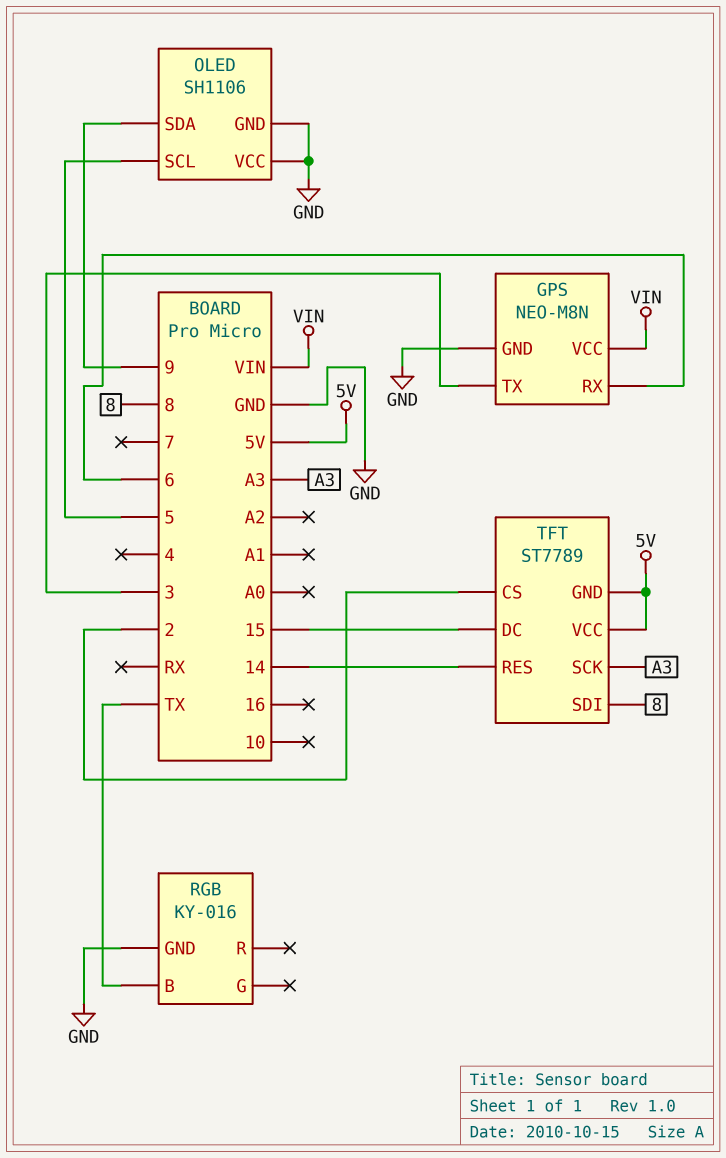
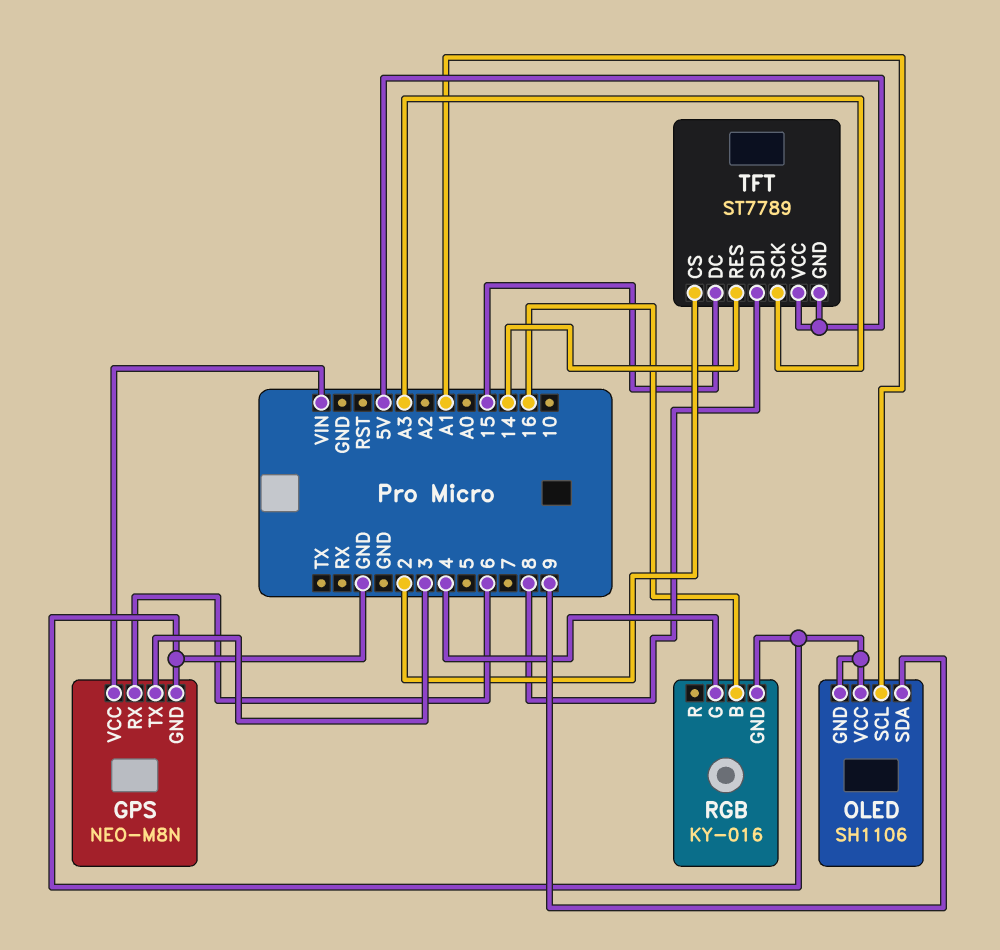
OLED pin SCL: 5 -> A1
RGB pin B: TX -> 16
RGB pin G: none -> 4

